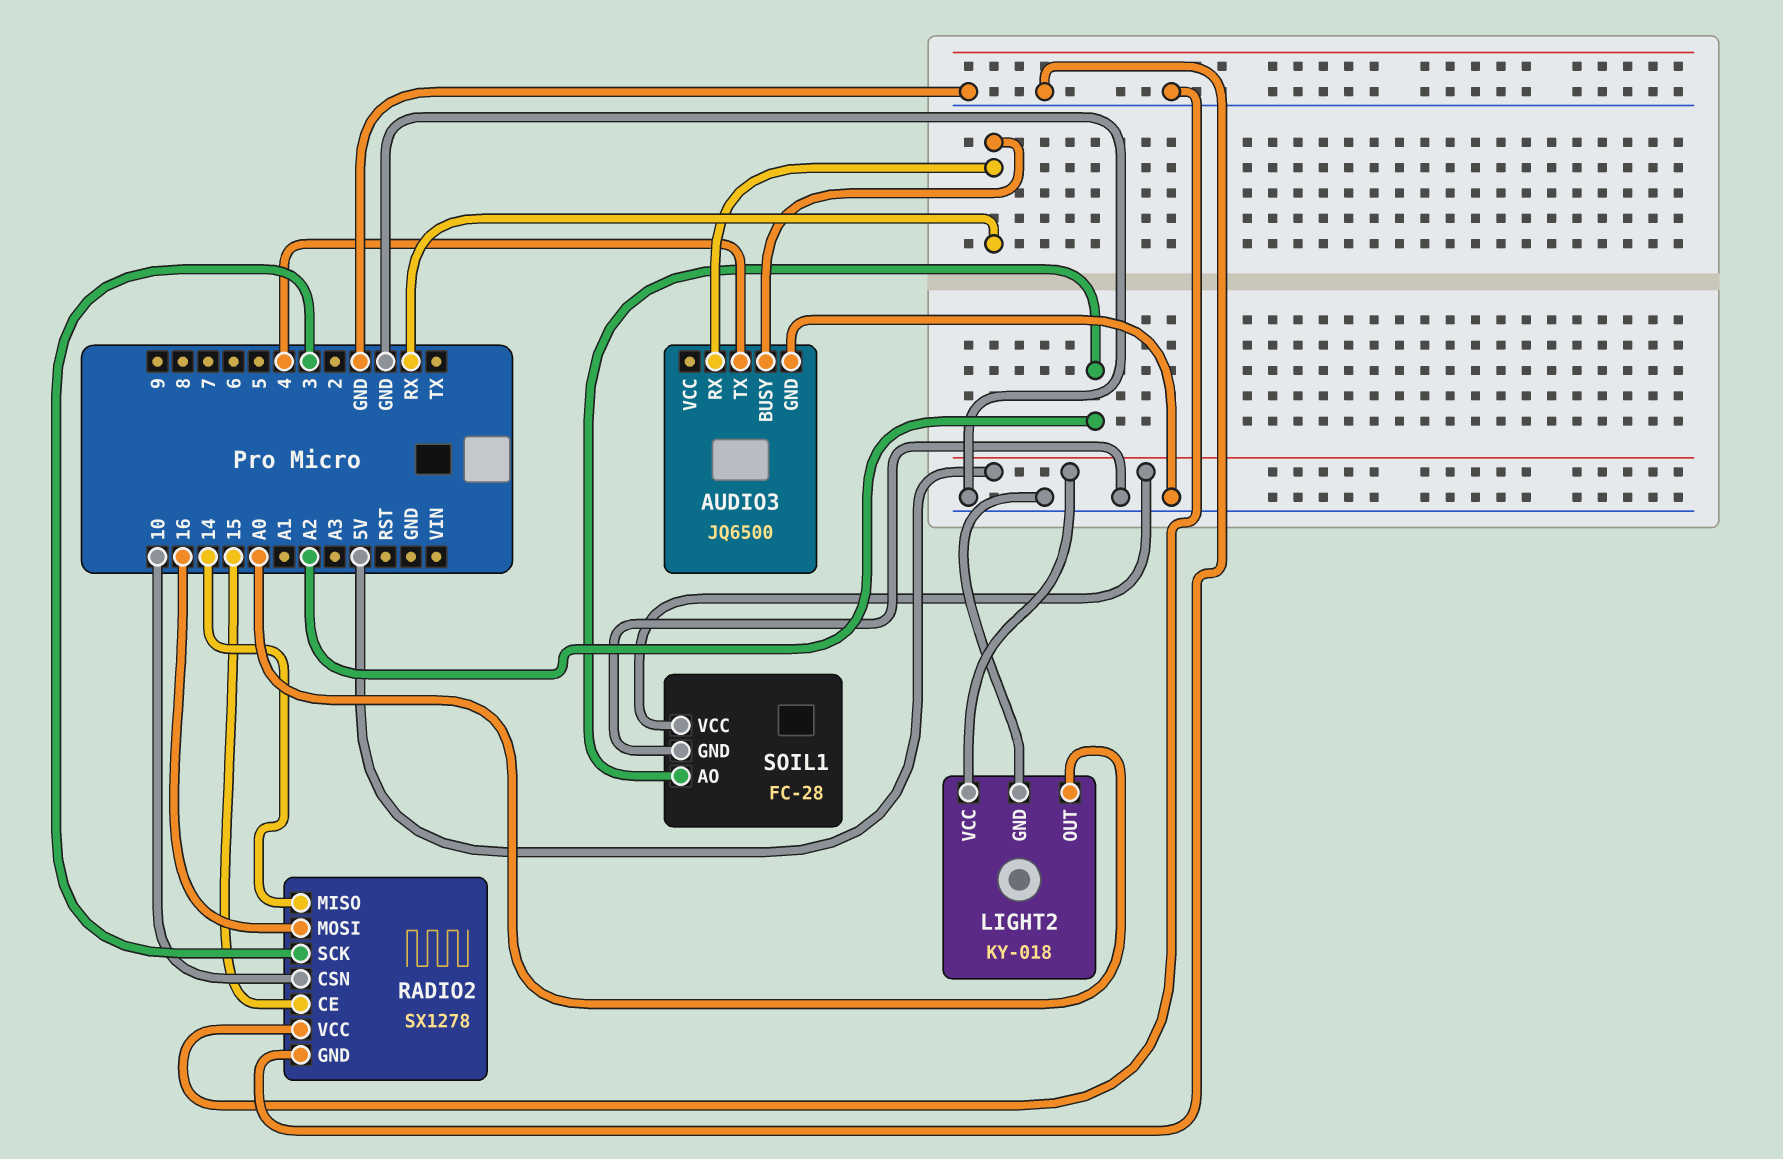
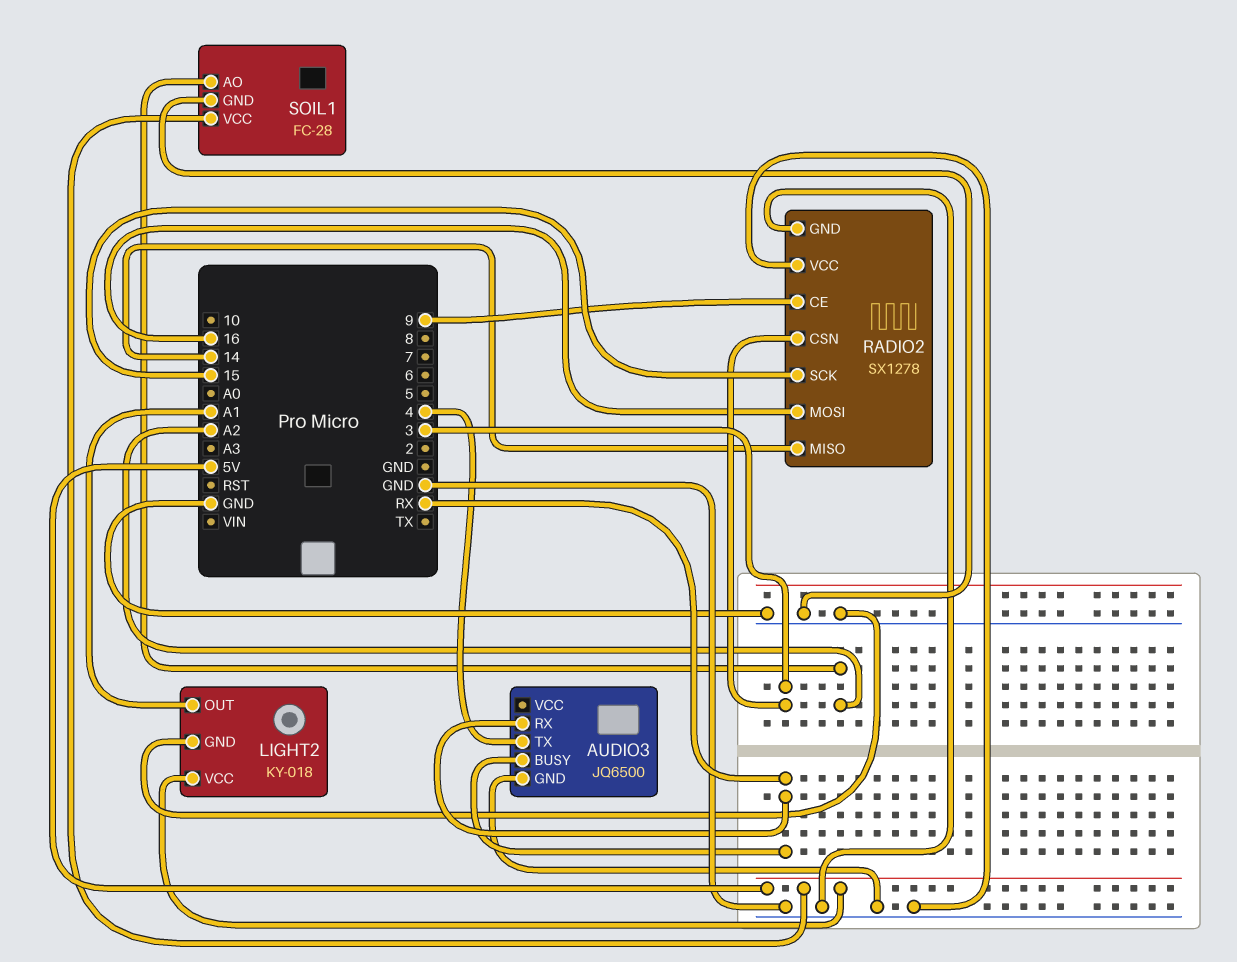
LIGHT2 pin OUT: A0 -> A1
RADIO2 pin CE: 15 -> 9
RADIO2 pin CSN: 10 -> 3
RADIO2 pin SCK: 3 -> 15

